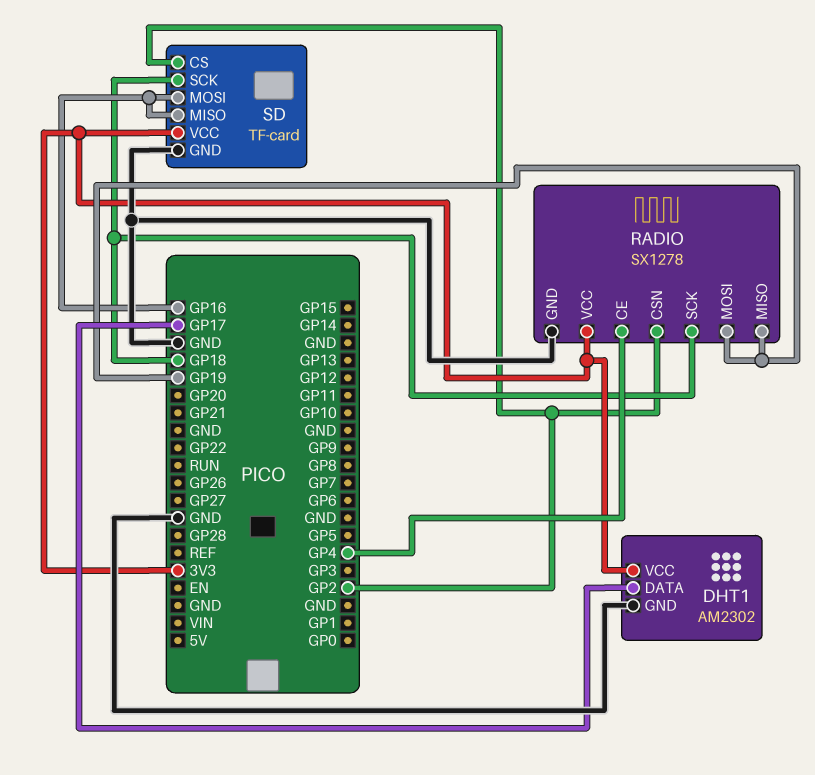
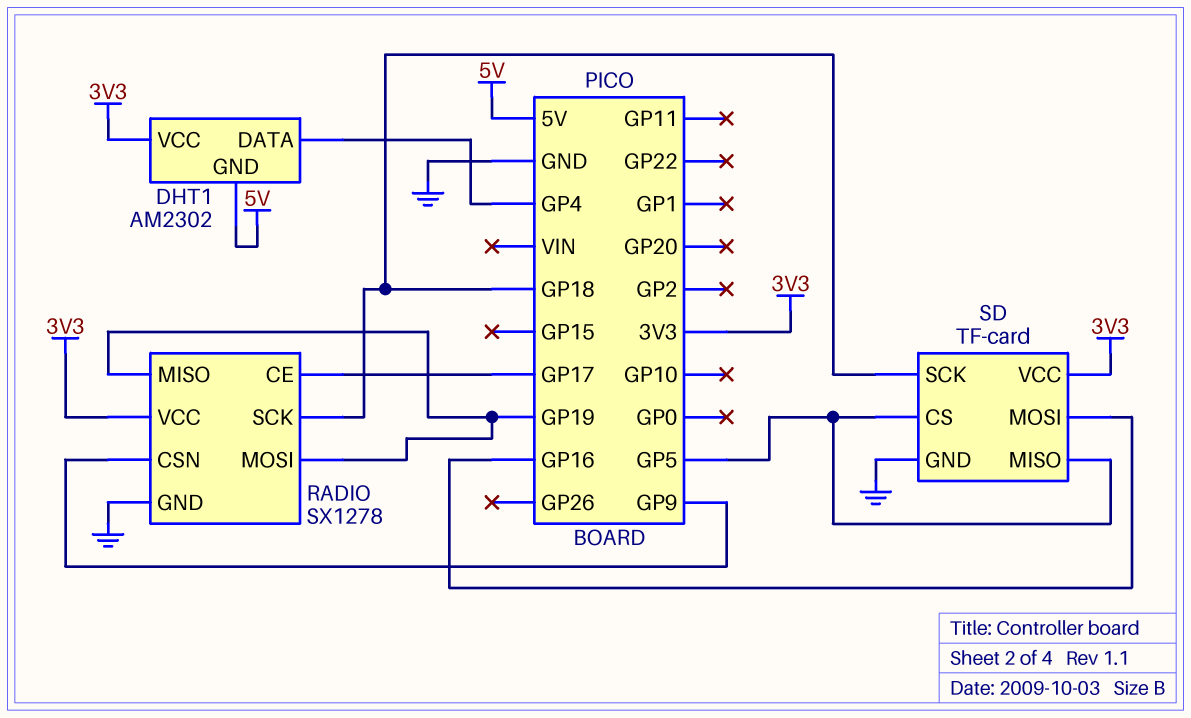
DHT1 pin DATA: GP17 -> GP4
DHT1 pin GND: GND -> 5V
RADIO pin CE: GP4 -> GP17
RADIO pin CSN: GP2 -> GP9
SD pin CS: GP2 -> GP5
SD pin MISO: GP16 -> GP5

